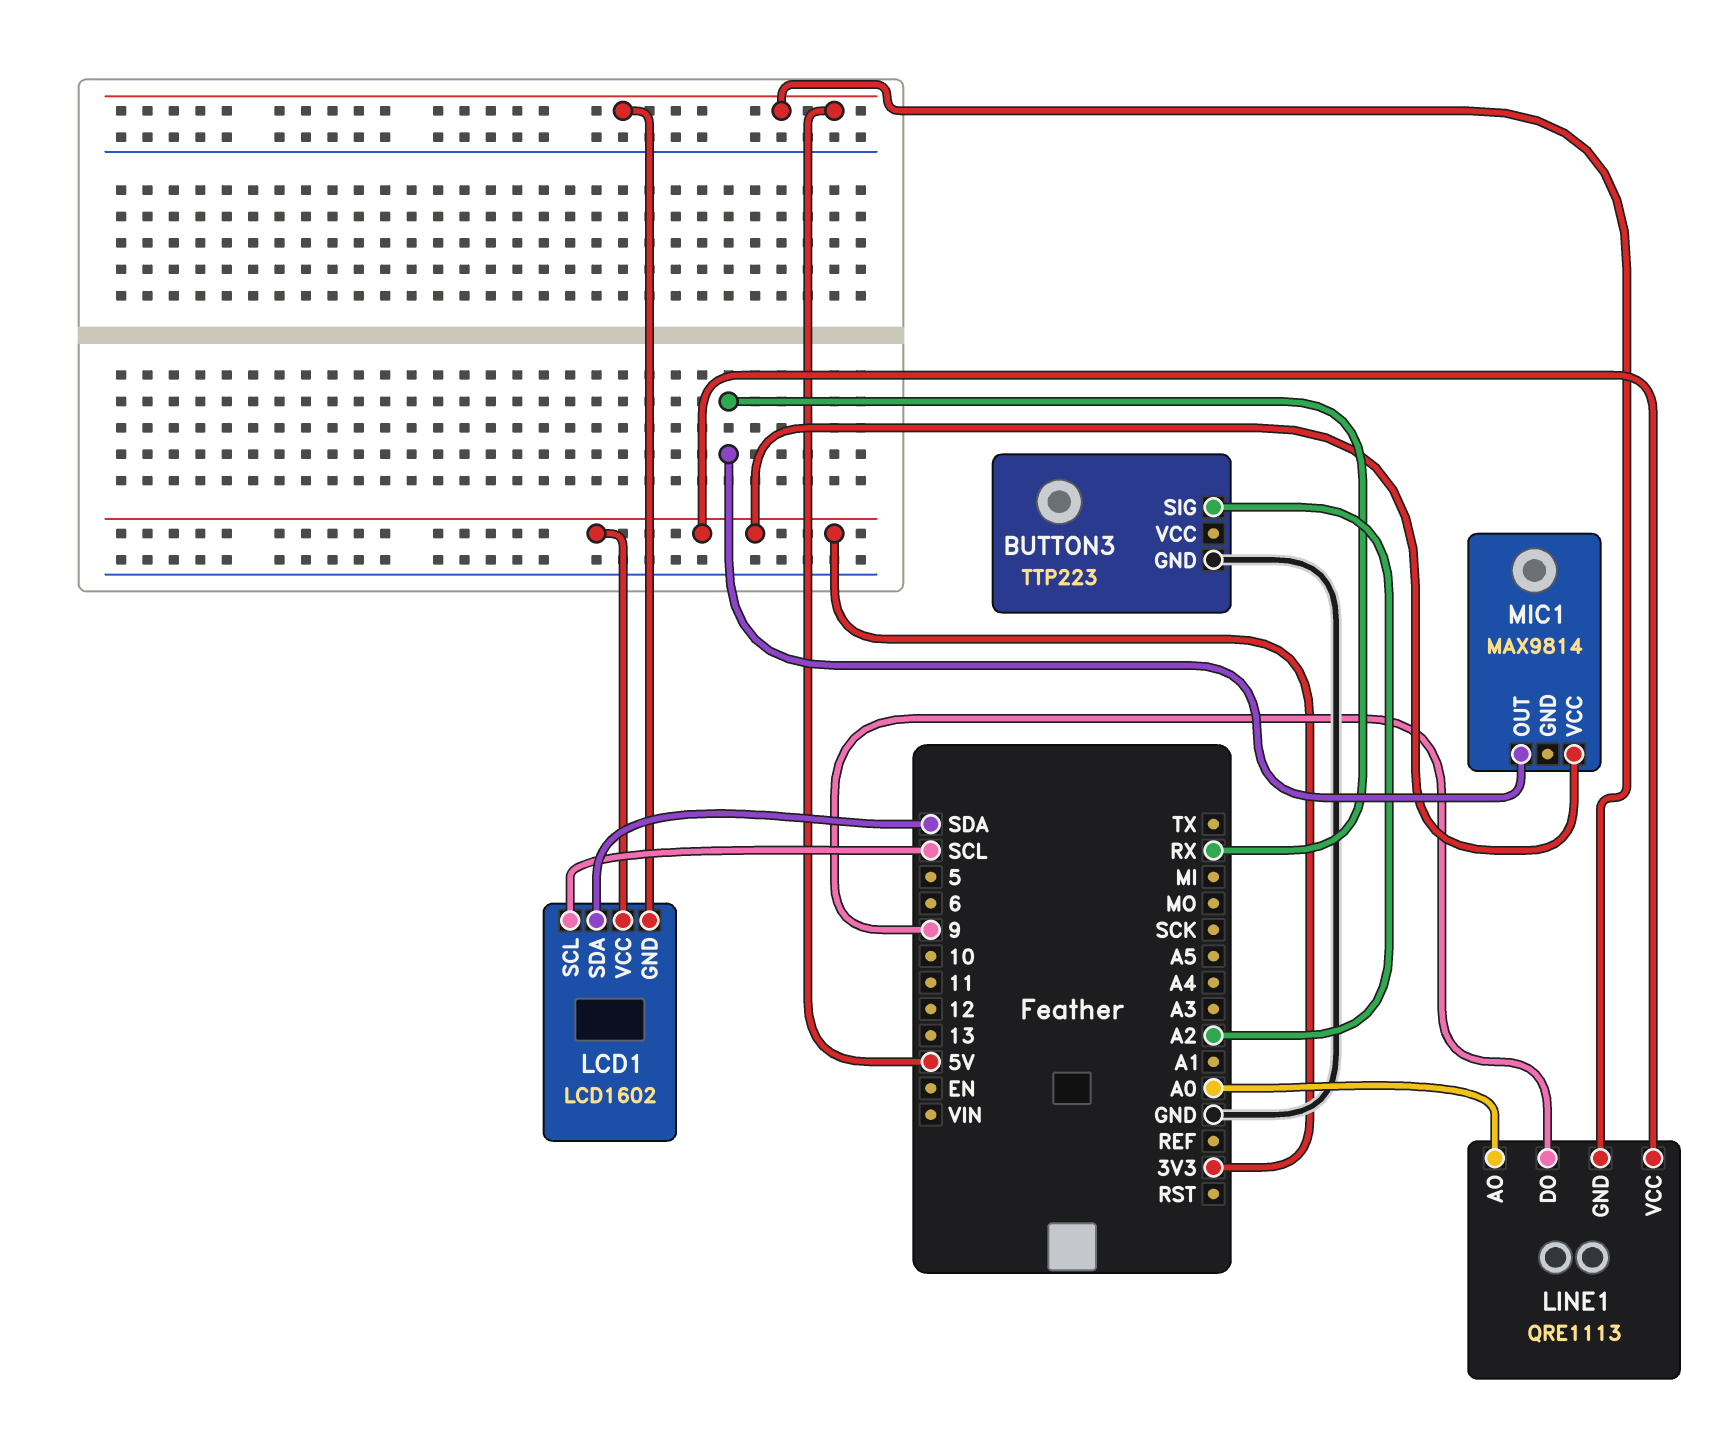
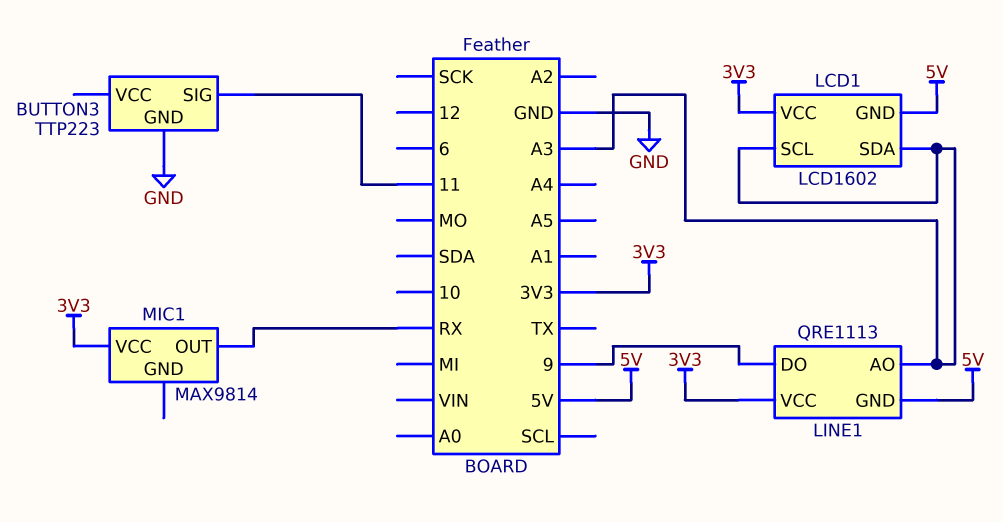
BUTTON3 pin SIG: A2 -> 11
LCD1 pin SCL: SCL -> A3
LCD1 pin SDA: SDA -> A3
LINE1 pin AO: A0 -> A3

